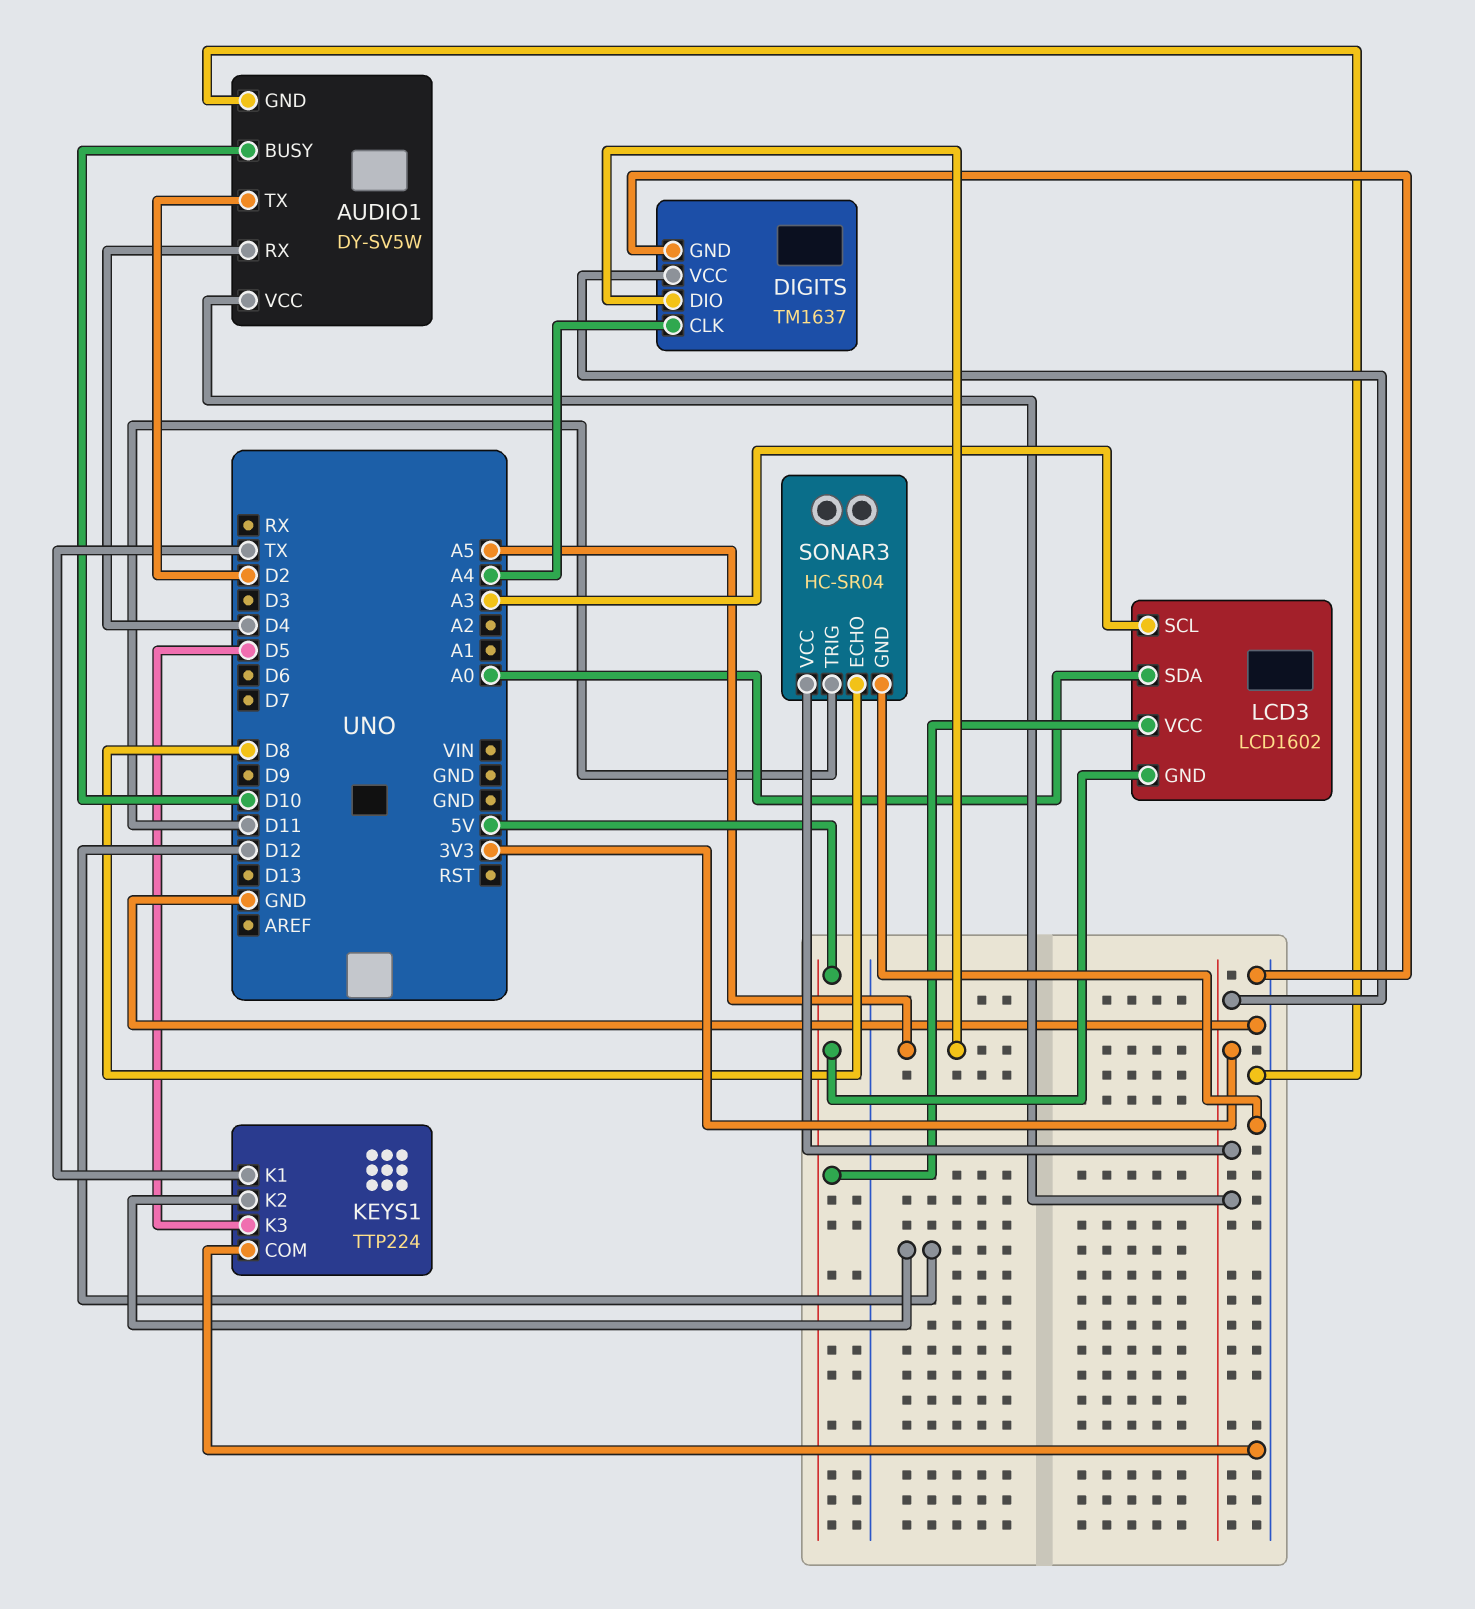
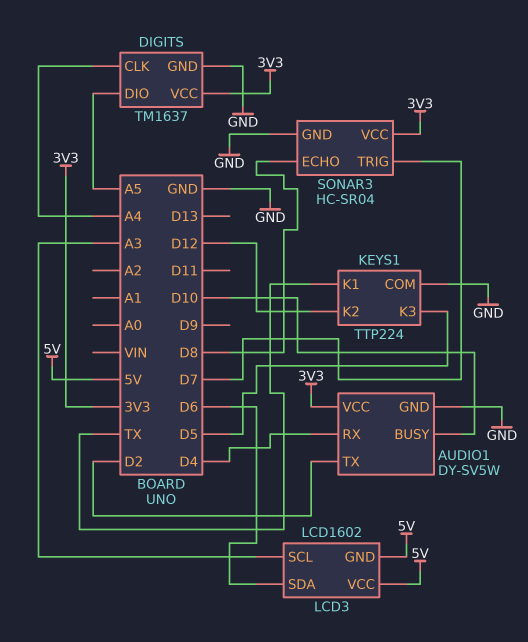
LCD3 pin SDA: A0 -> D6
SONAR3 pin TRIG: D11 -> D7

